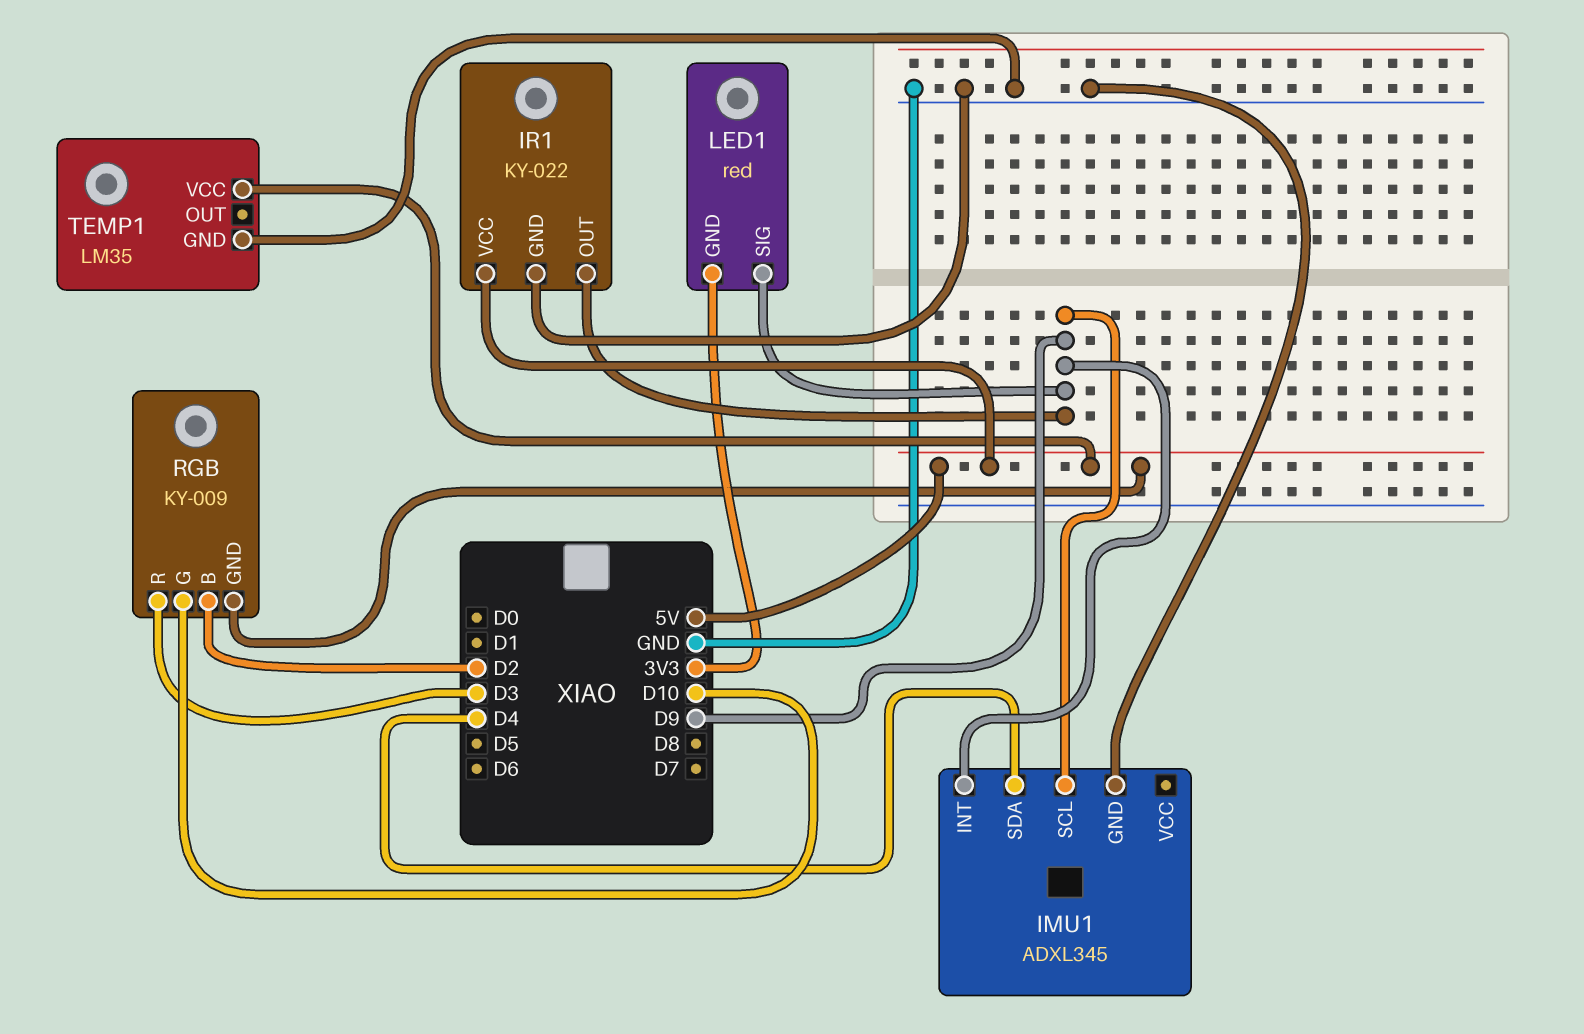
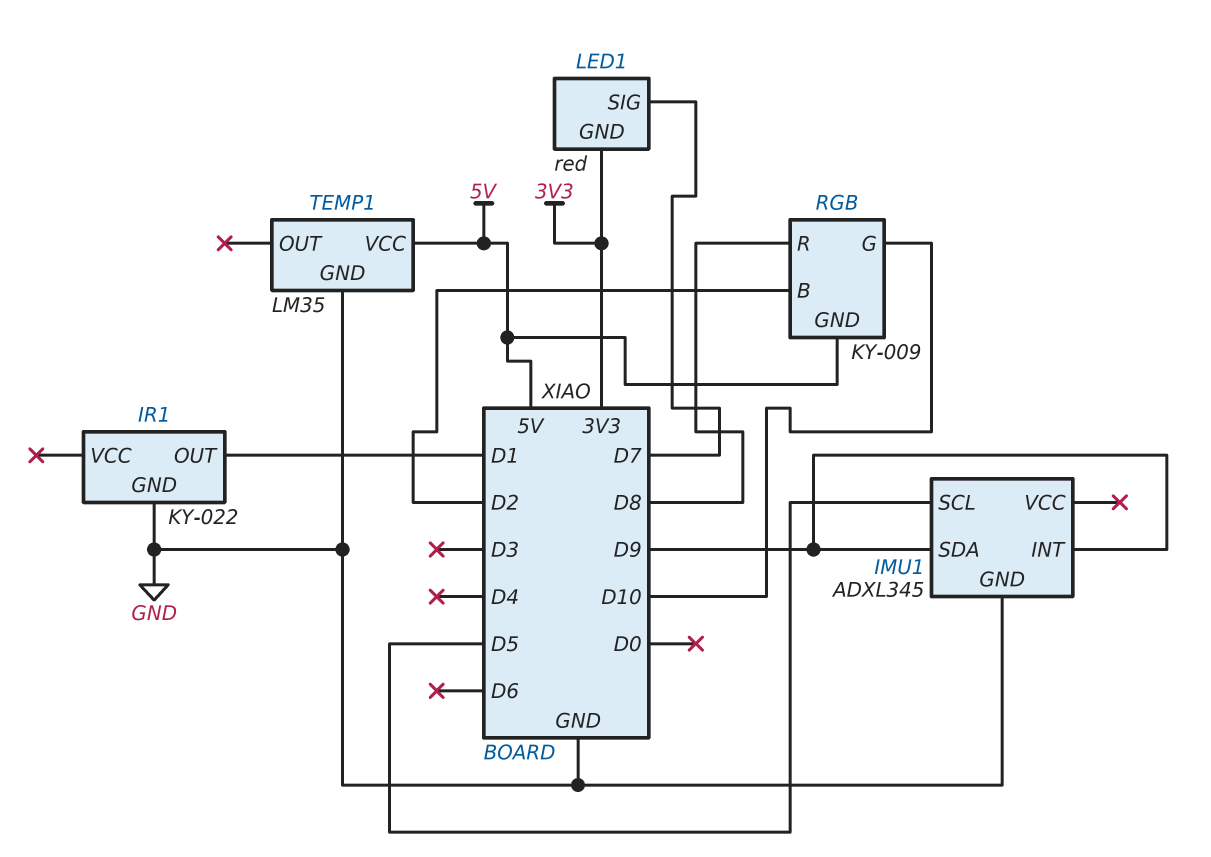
IMU1 pin SCL: D9 -> D5
IMU1 pin SDA: D4 -> D9
IR1 pin OUT: D9 -> D1
IR1 pin VCC: 5V -> none
LED1 pin SIG: D9 -> D7
RGB pin R: D3 -> D8

